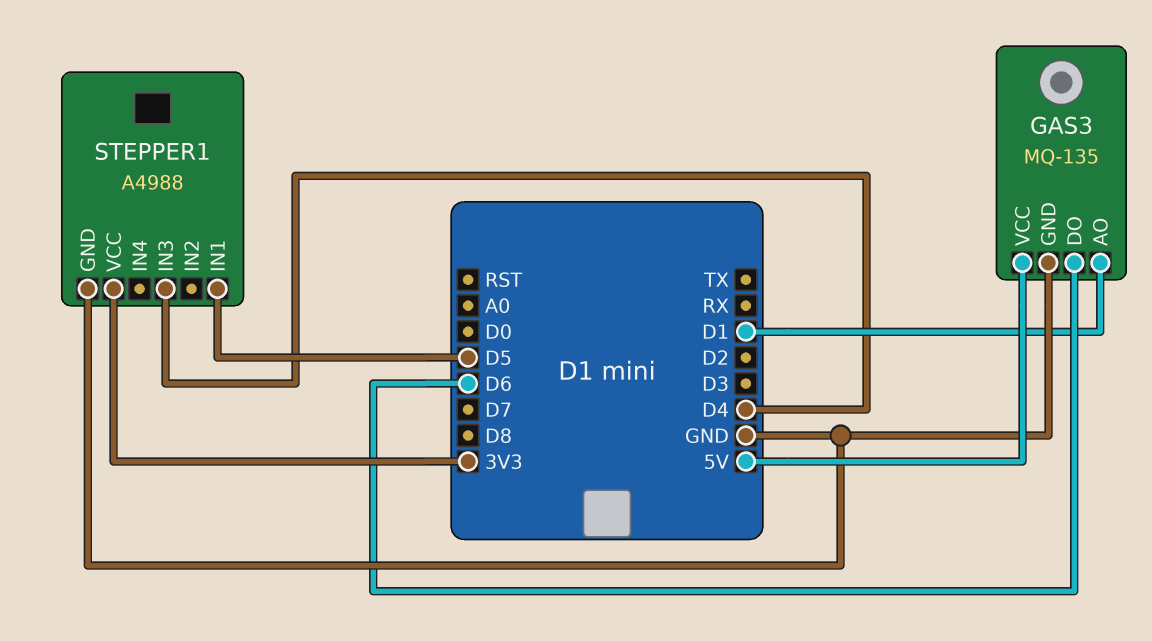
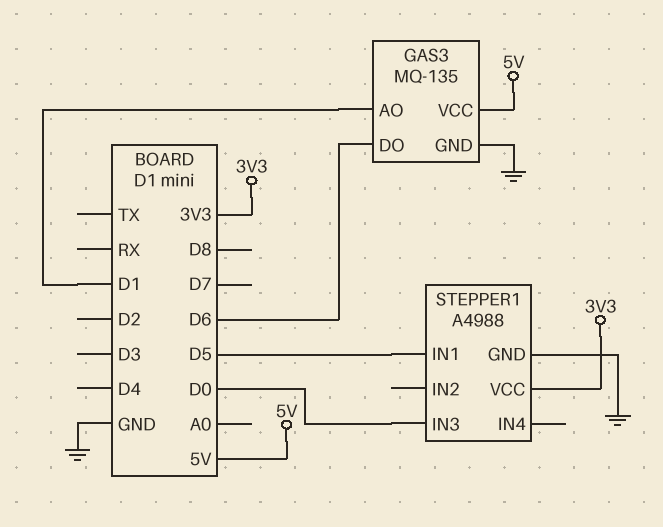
STEPPER1 pin IN3: D4 -> D0

